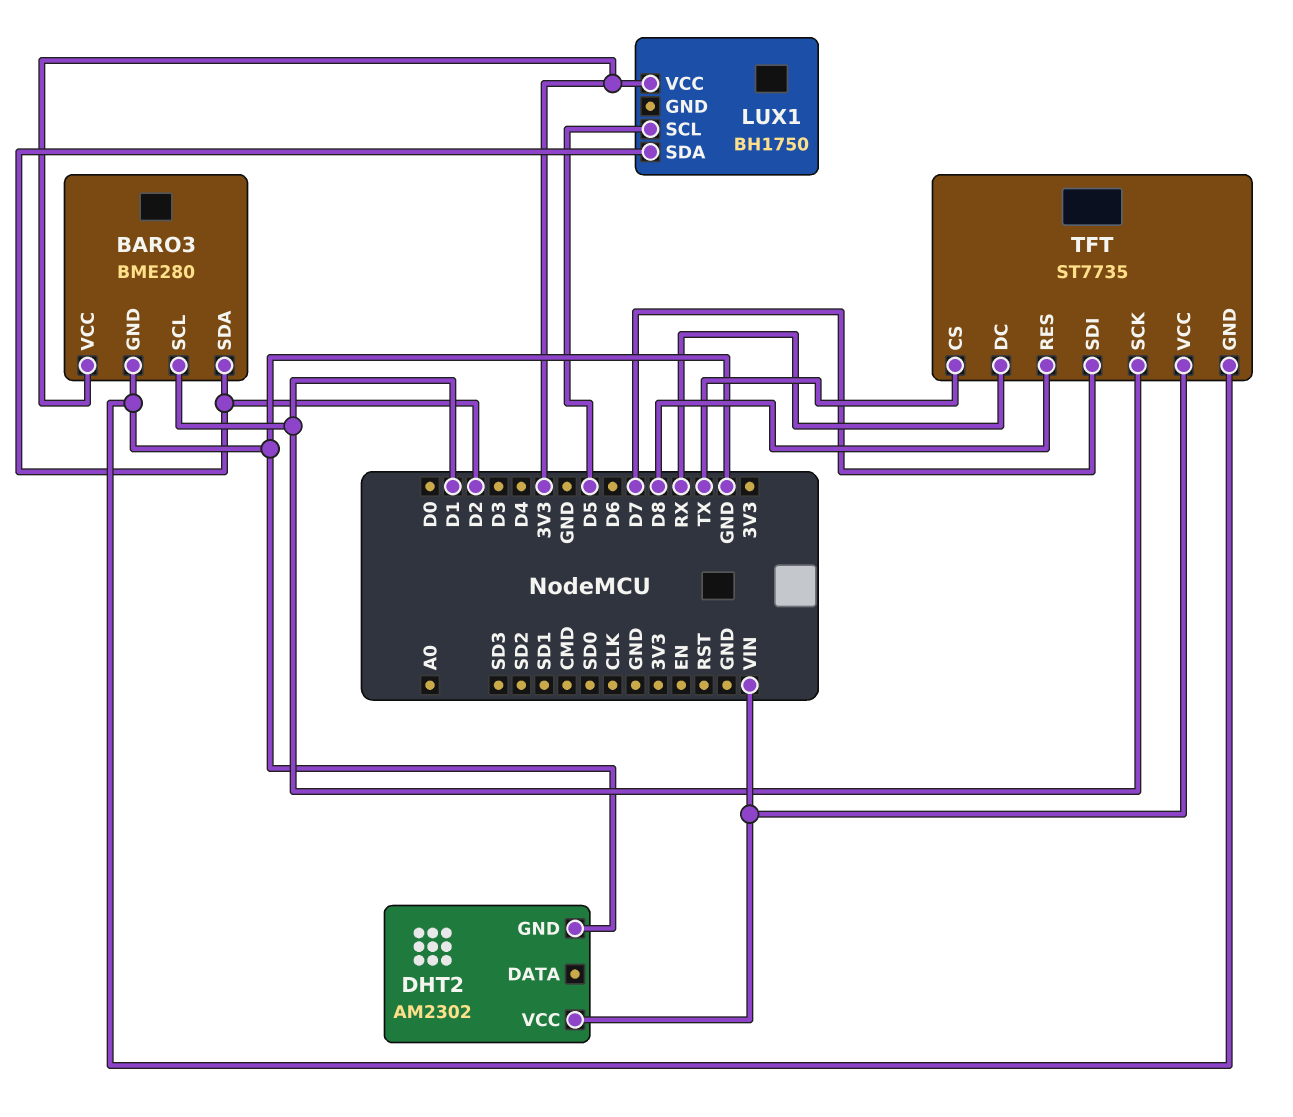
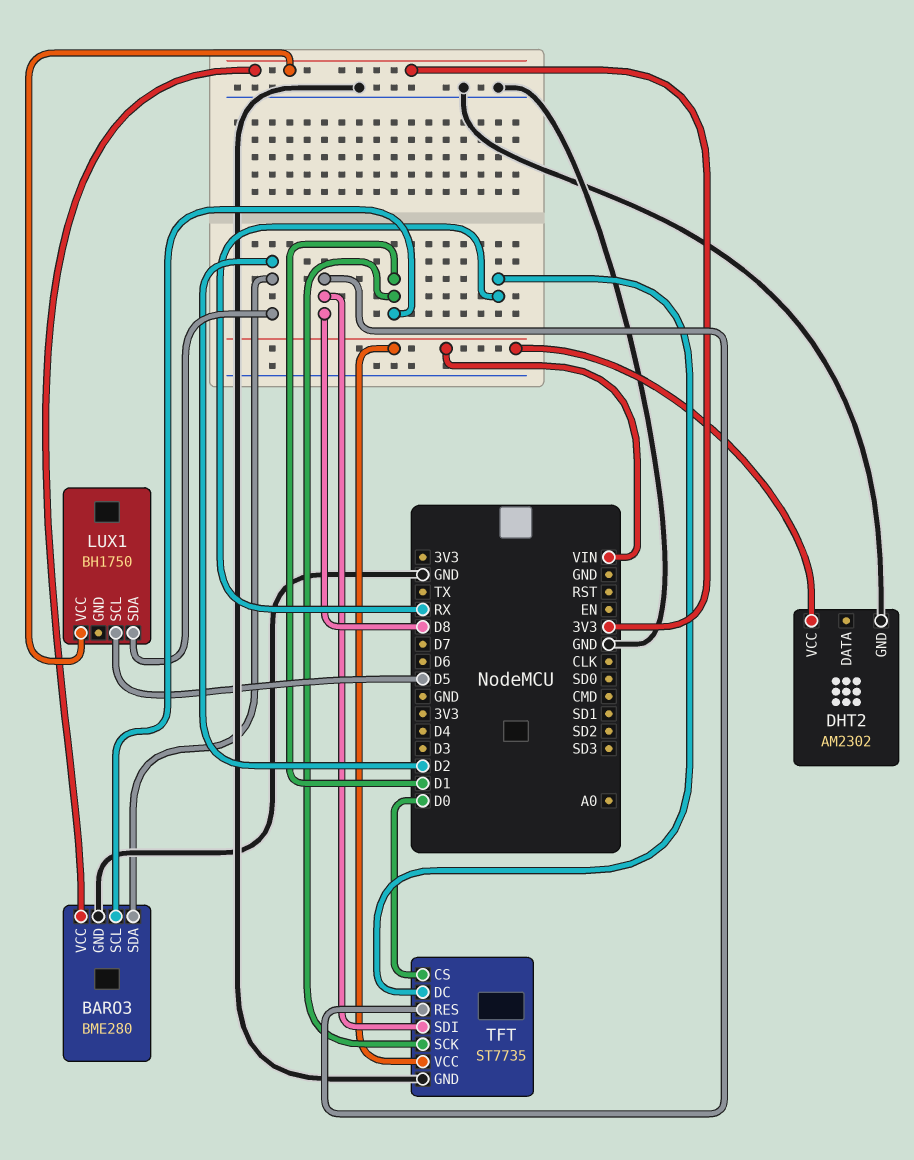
TFT pin CS: TX -> D0
TFT pin SDI: D7 -> D8

